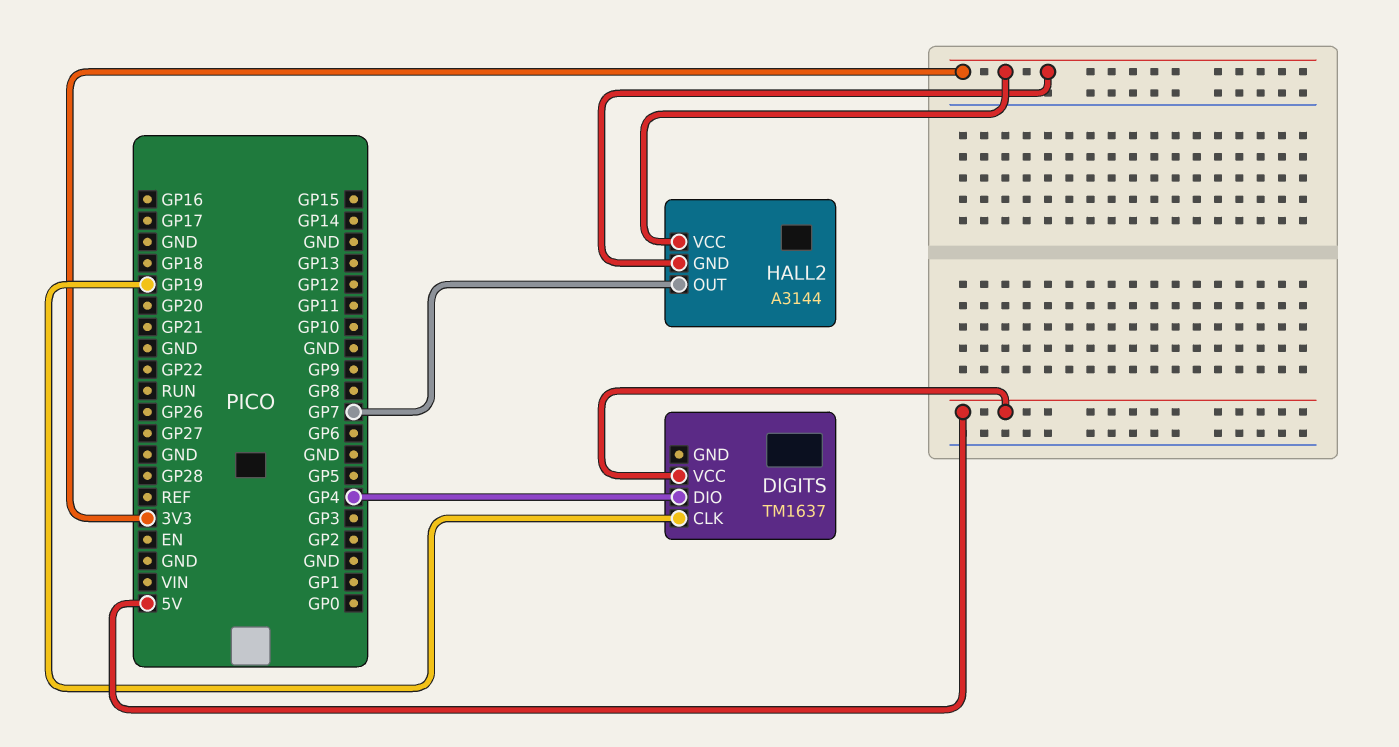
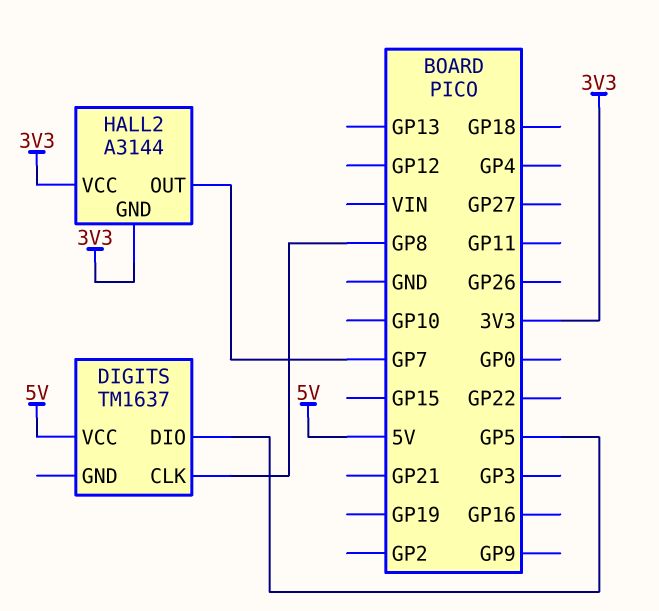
DIGITS pin CLK: GP19 -> GP8
DIGITS pin DIO: GP4 -> GP5

